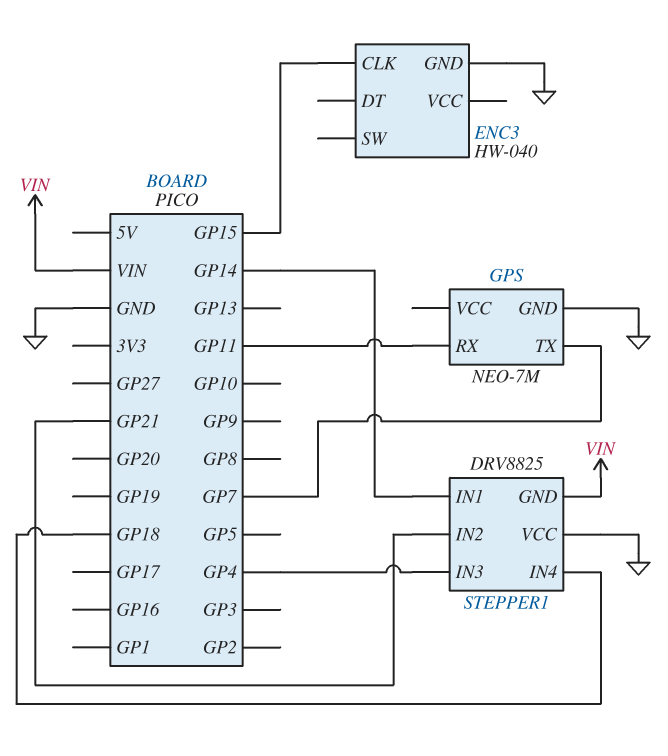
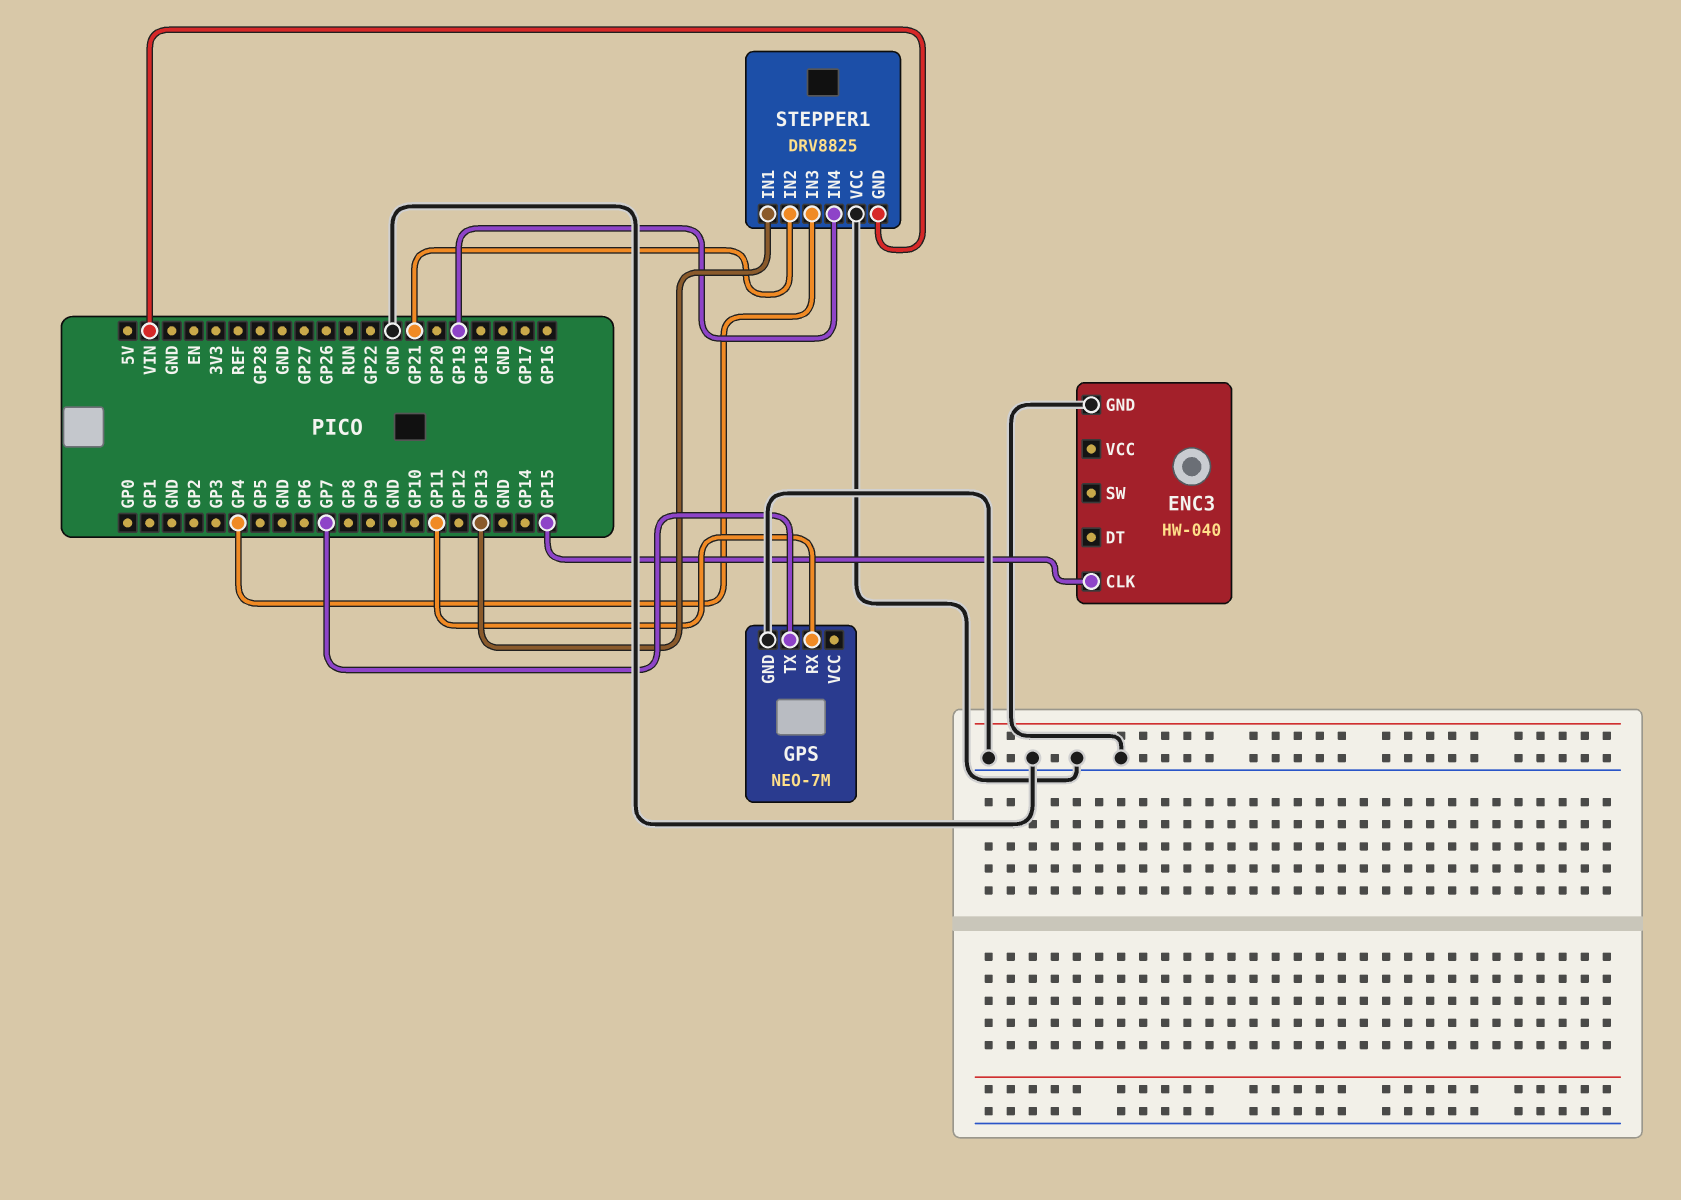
STEPPER1 pin IN1: GP14 -> GP13
STEPPER1 pin IN4: GP18 -> GP19

